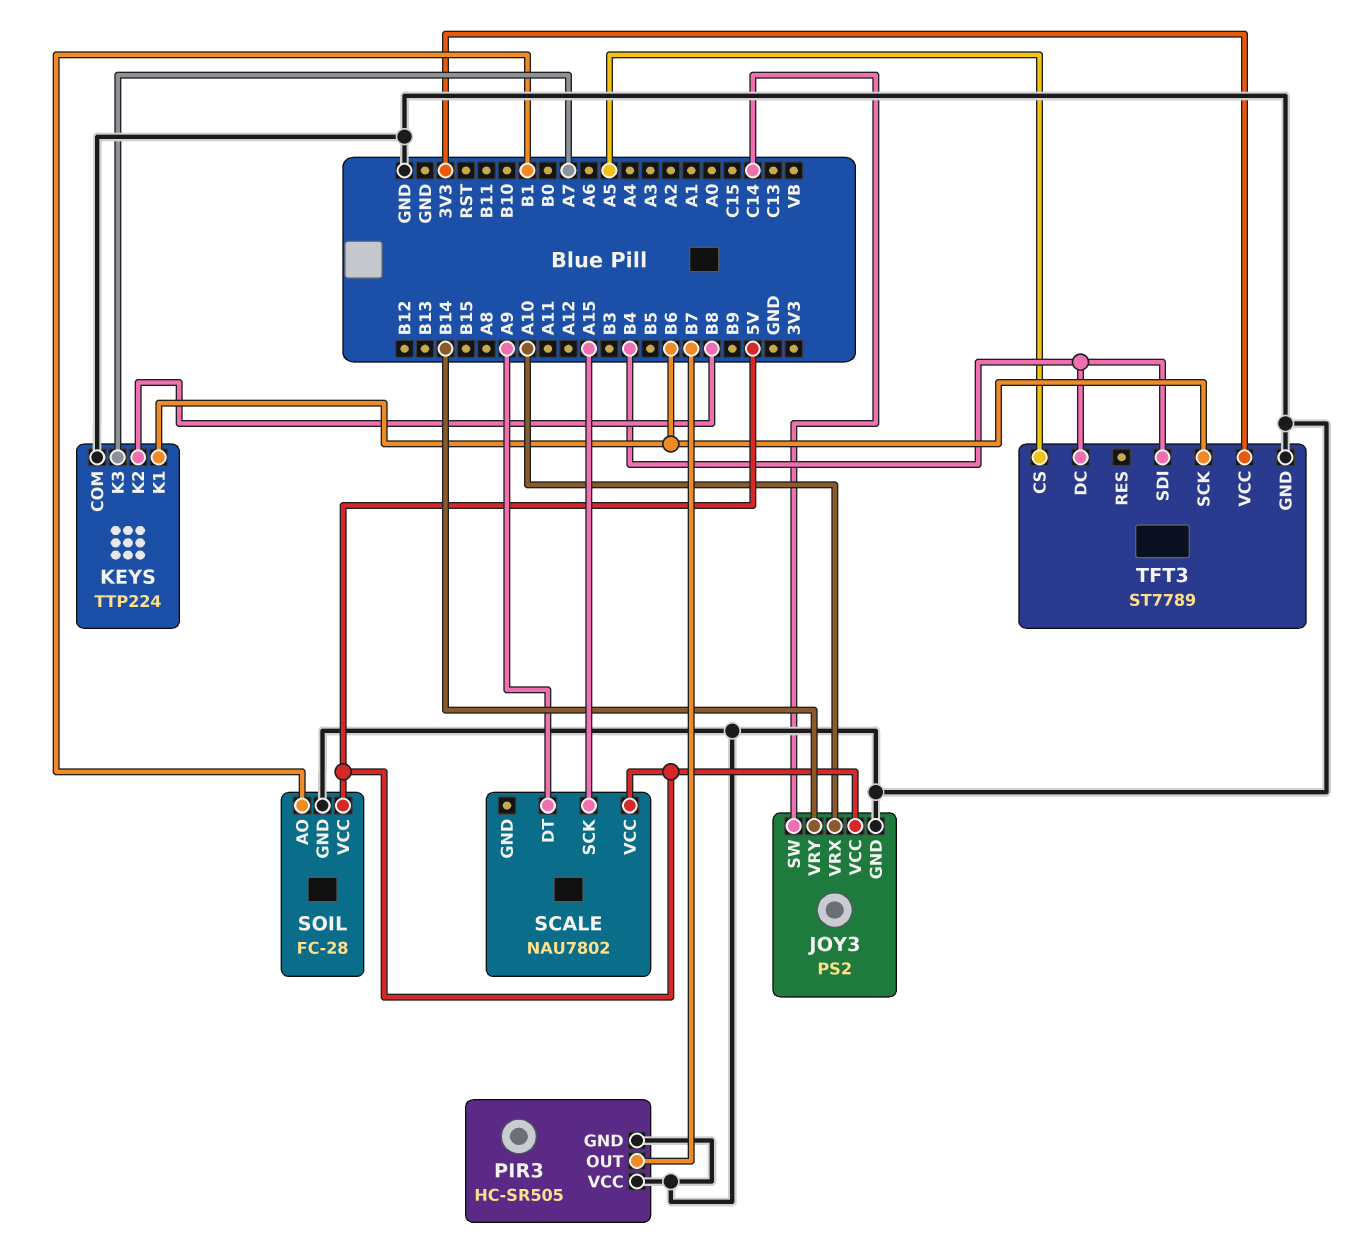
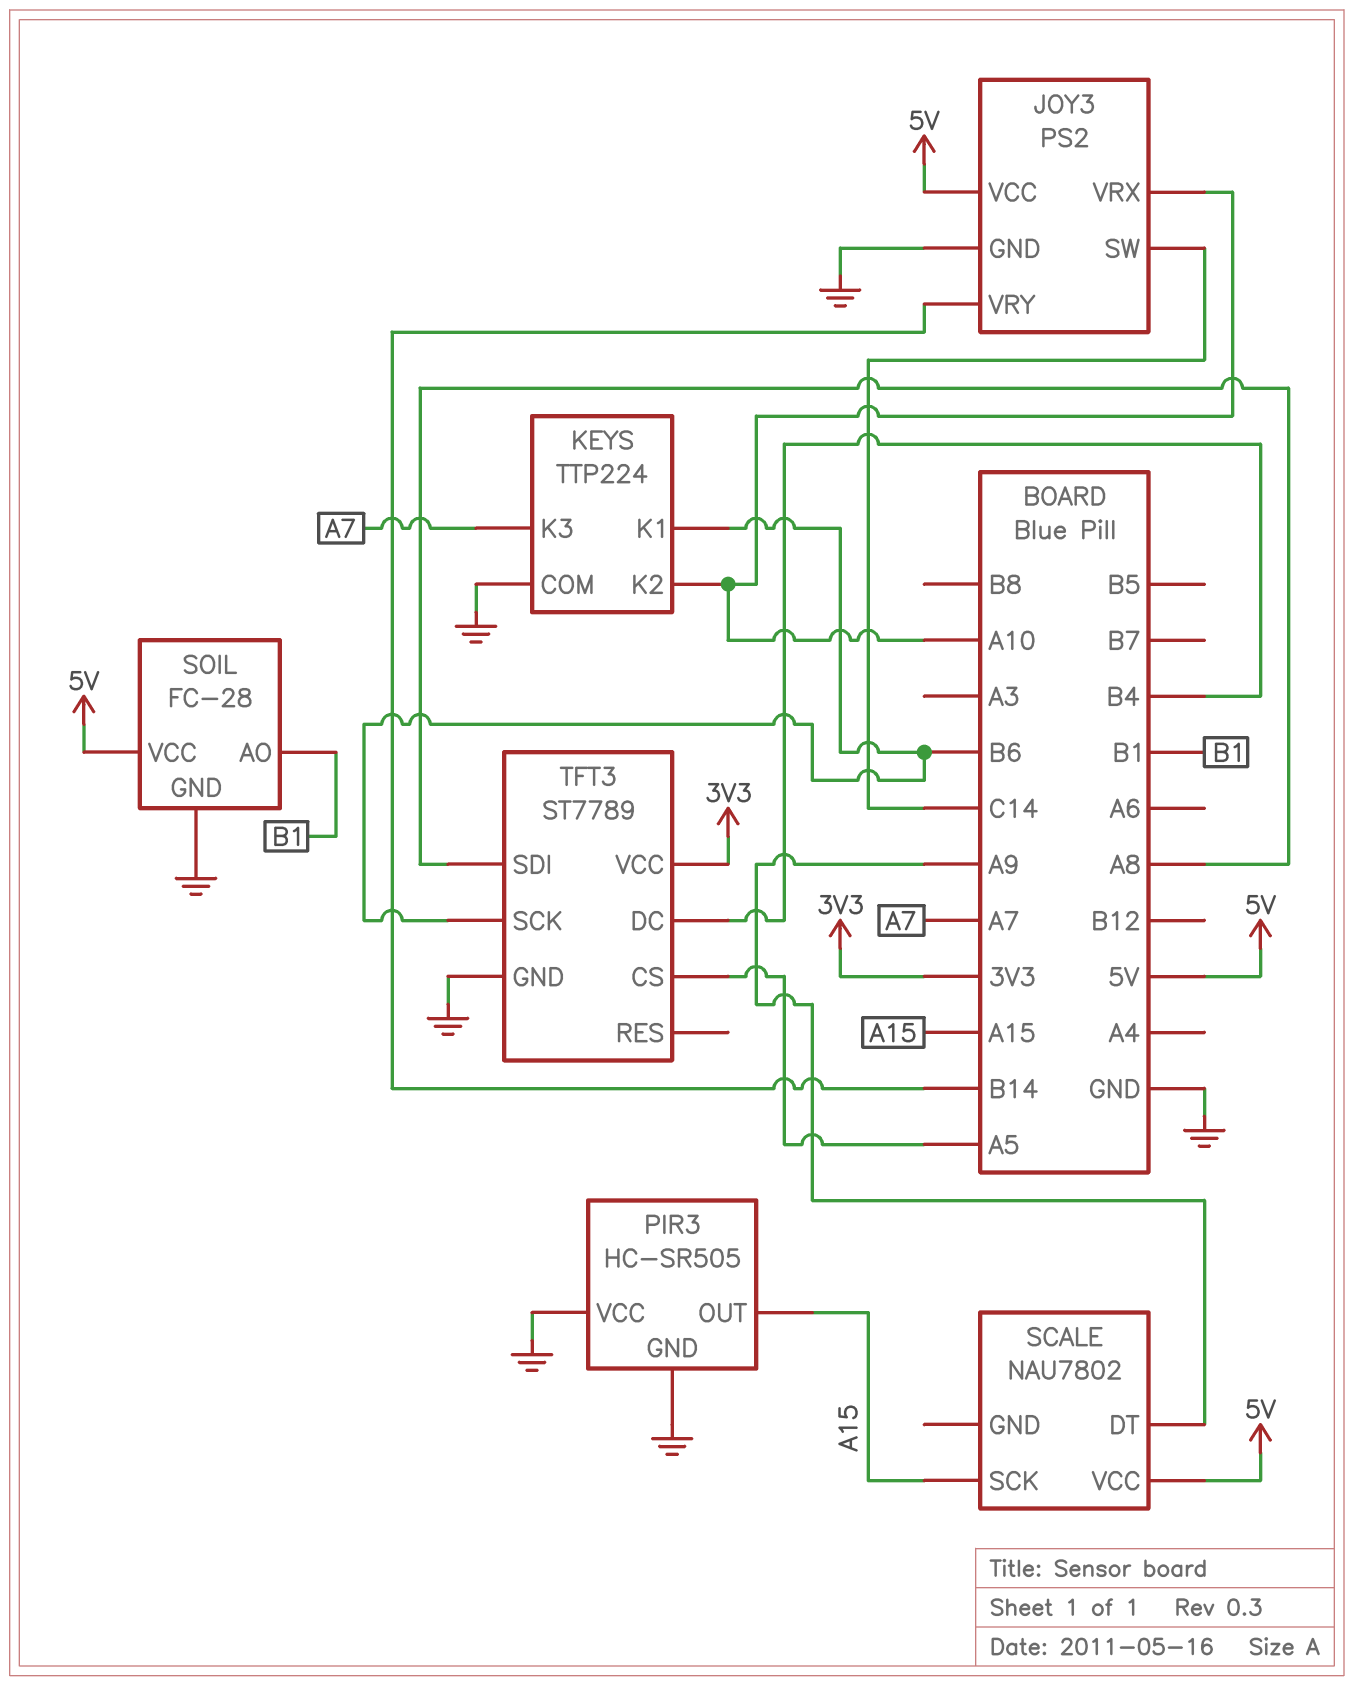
KEYS pin K2: B8 -> A10
PIR3 pin OUT: B7 -> A15
TFT3 pin SDI: B4 -> A8

